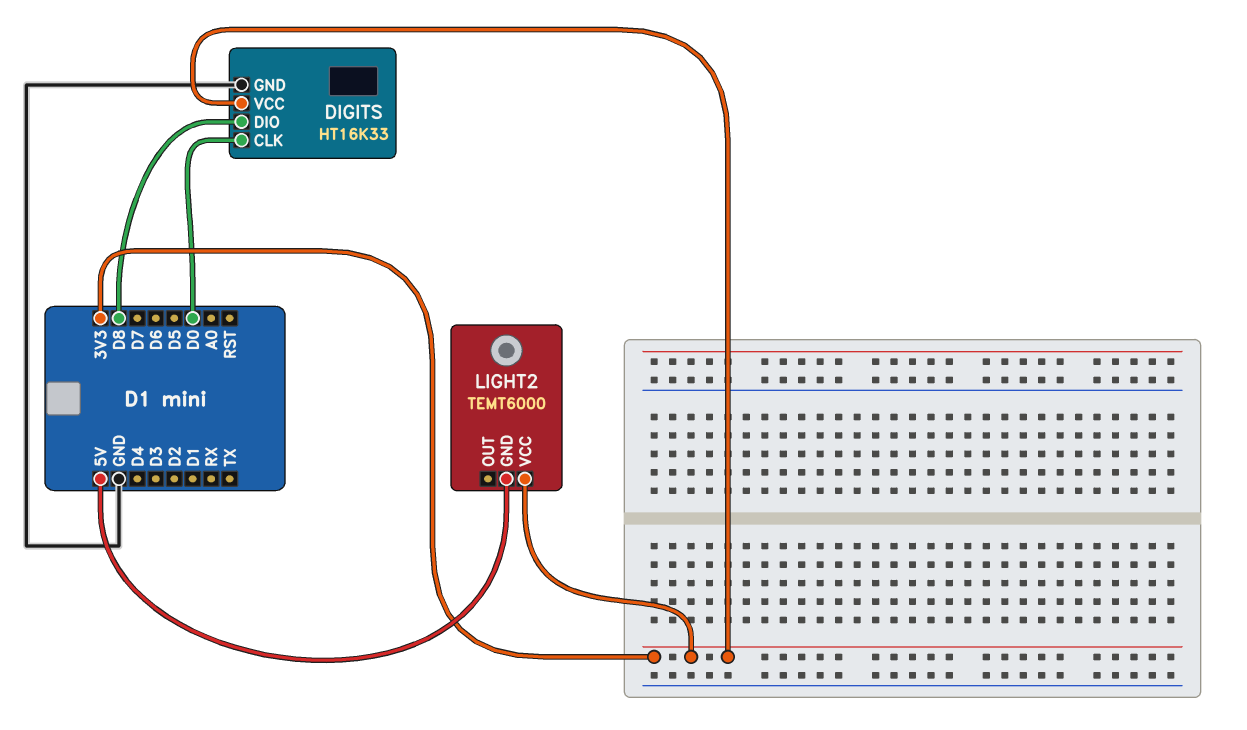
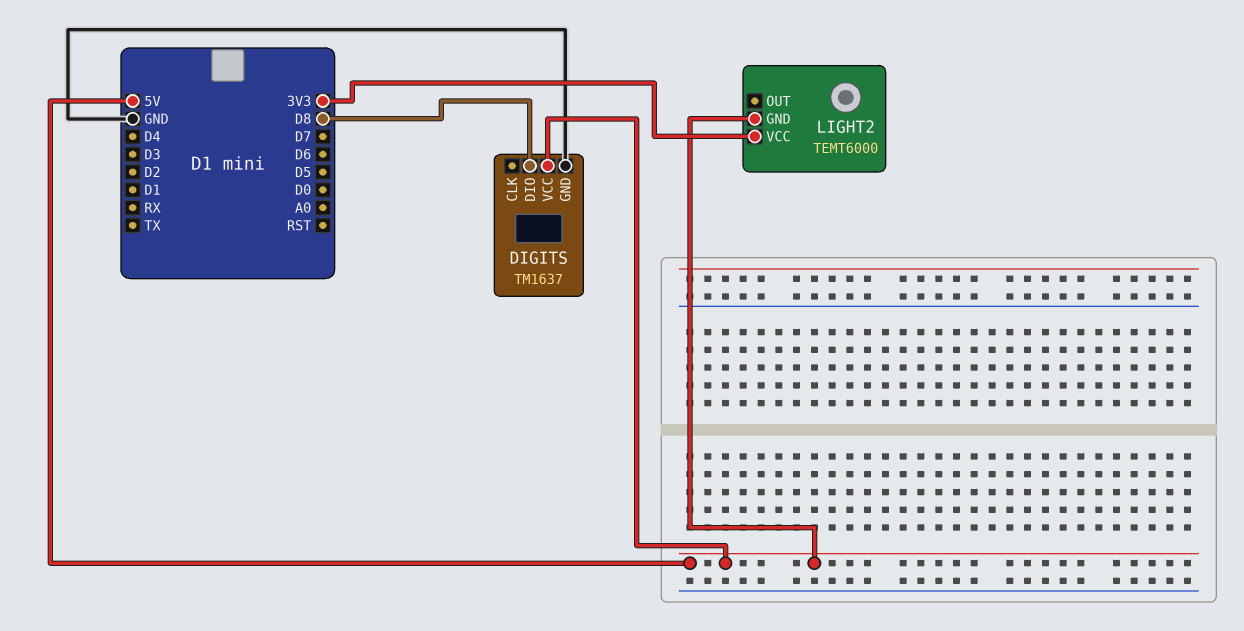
DIGITS: HT16K33 -> TM1637
DIGITS pin CLK: D0 -> none
DIGITS pin VCC: 3V3 -> 5V

